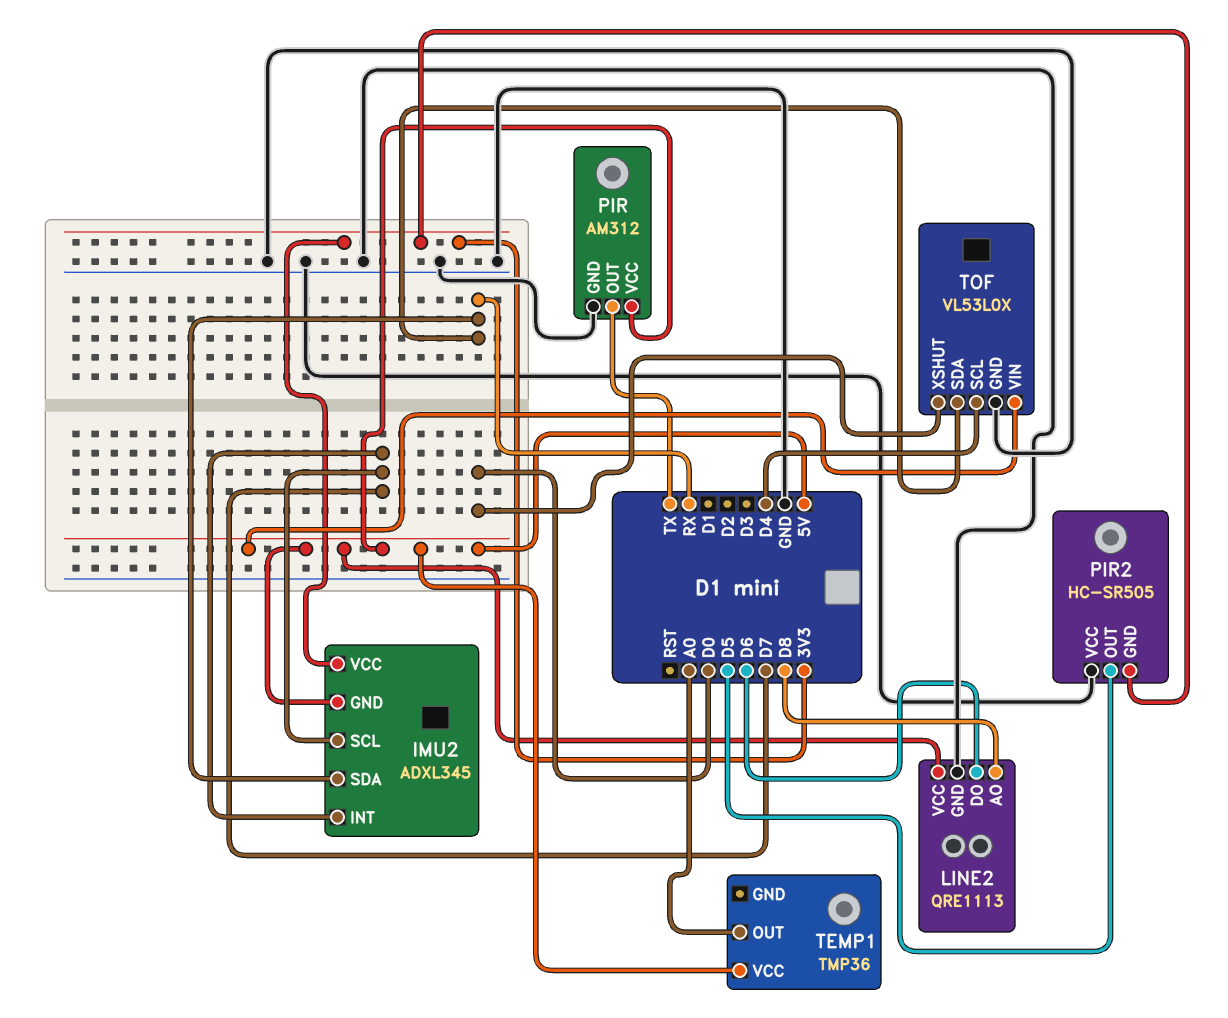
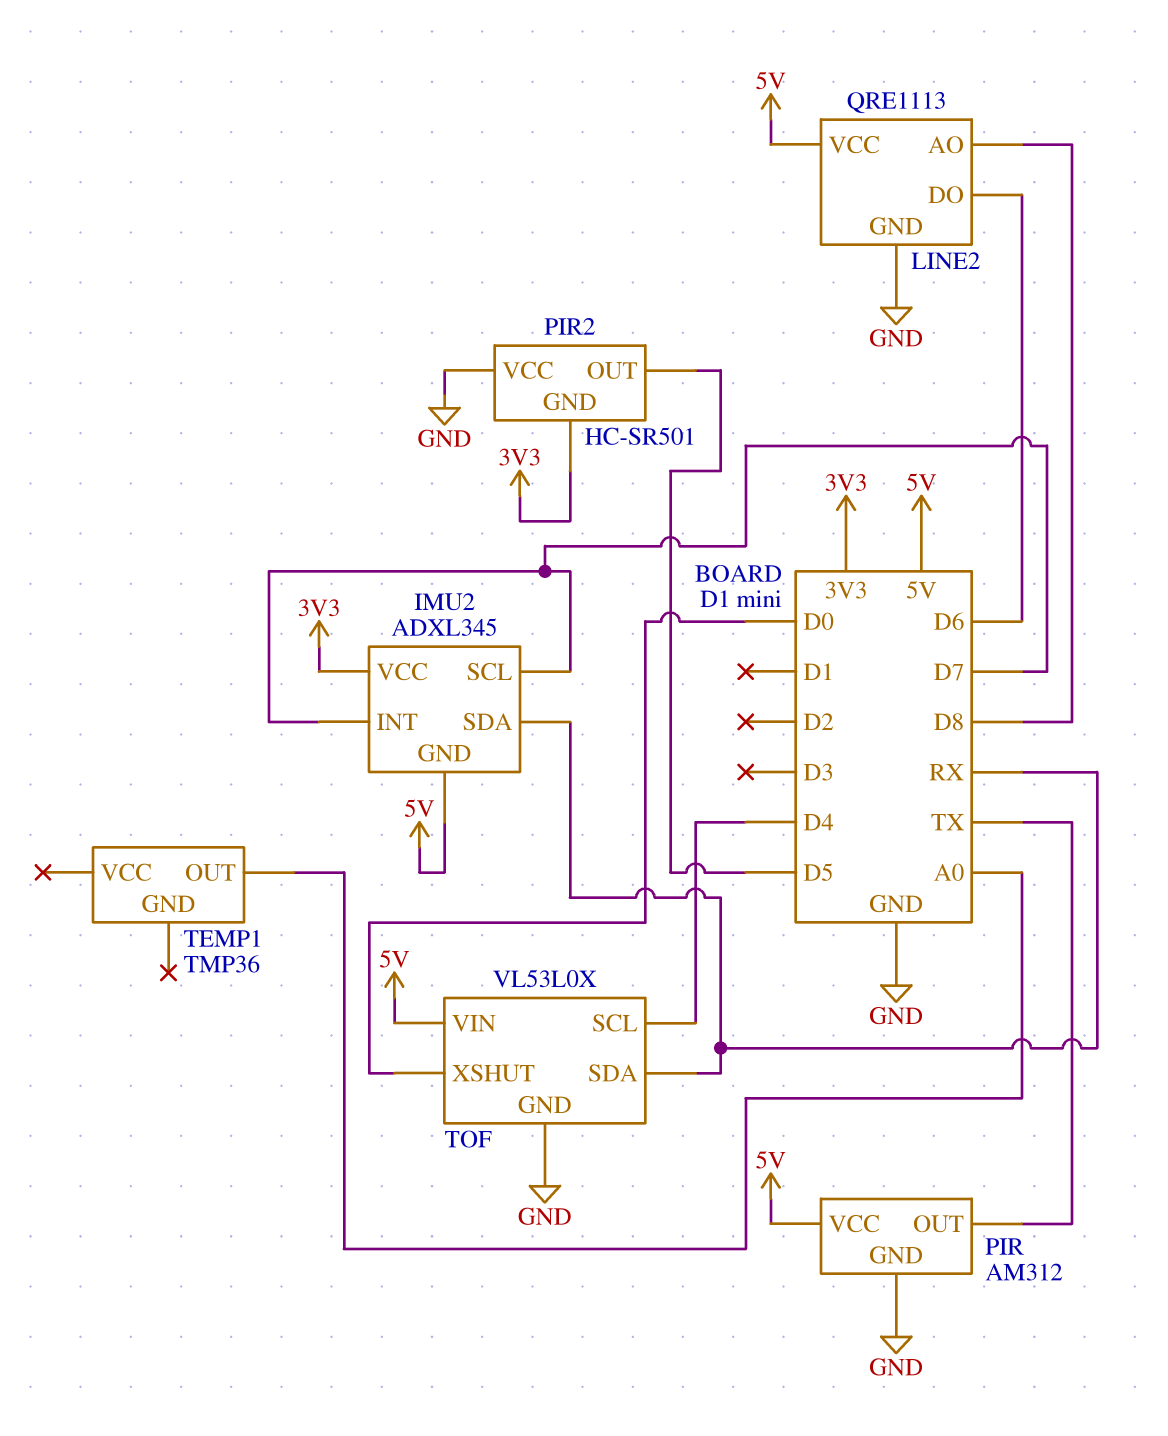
PIR2: HC-SR505 -> HC-SR501
TEMP1 pin VCC: 5V -> none

